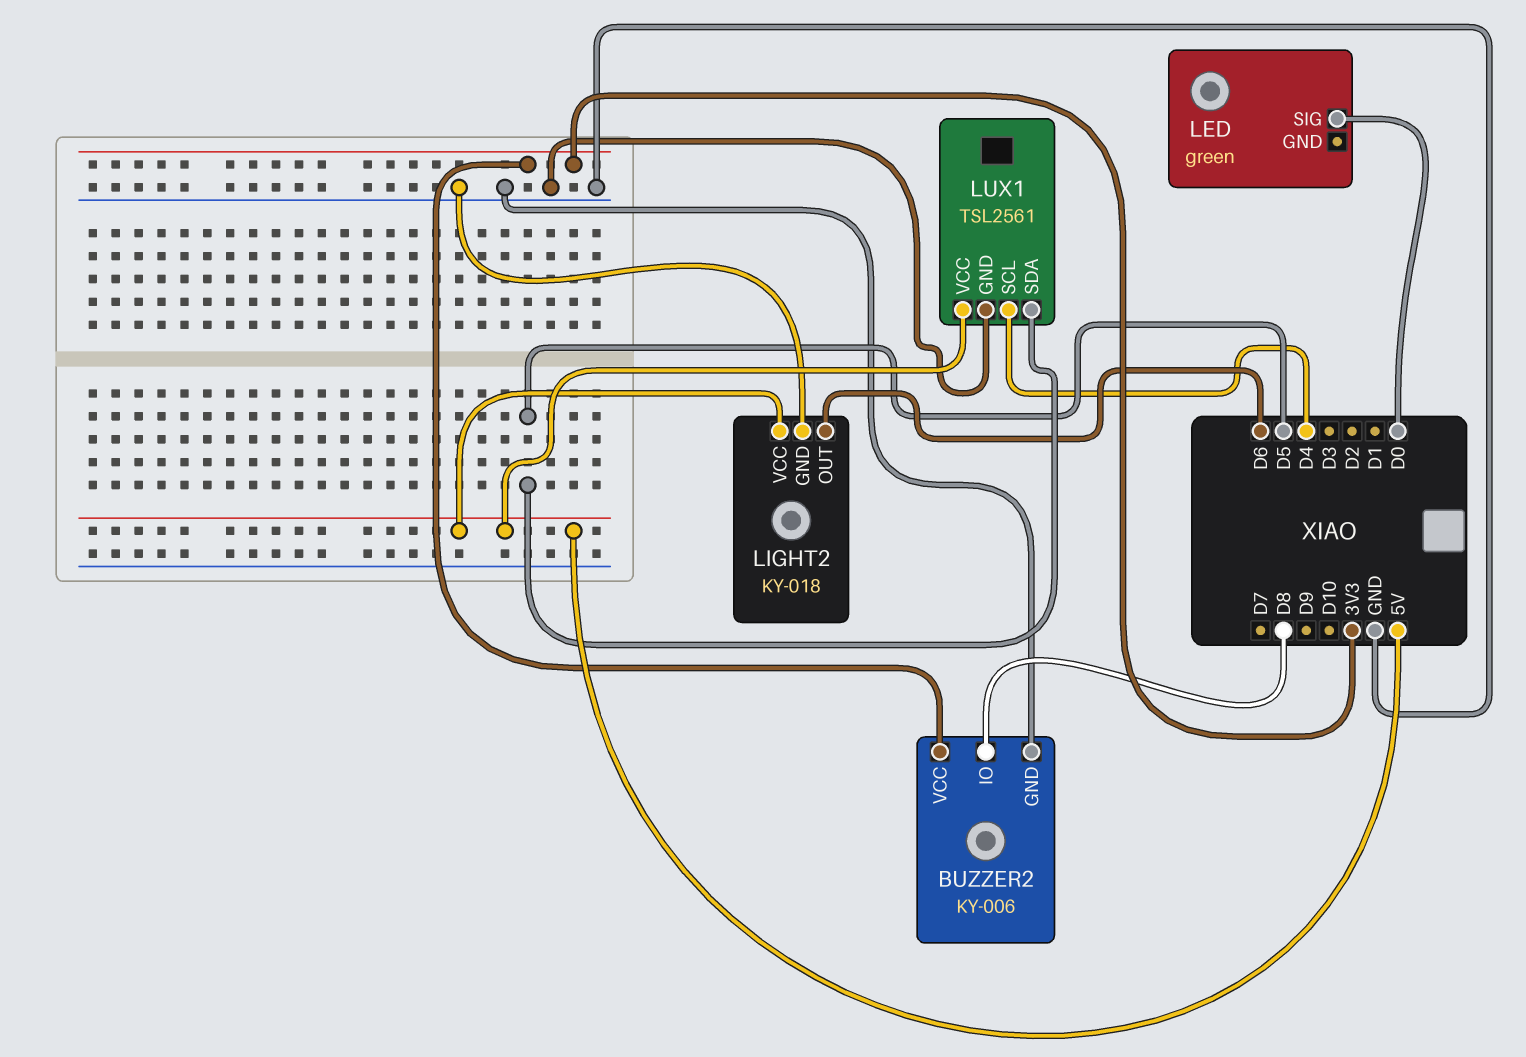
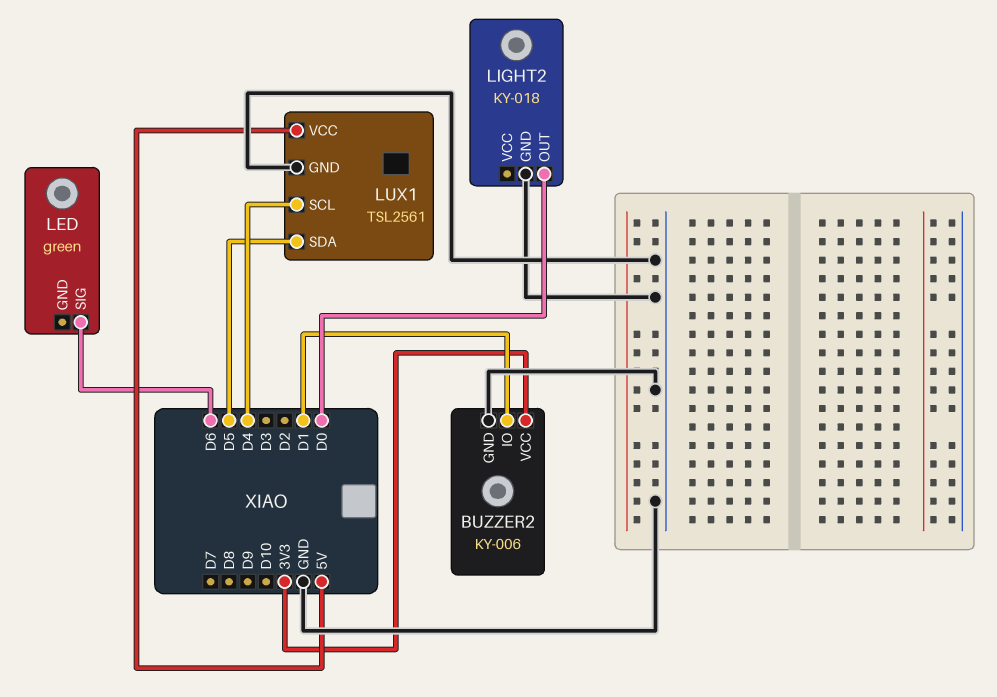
BUZZER2 pin IO: D8 -> D1
LED pin SIG: D0 -> D6
LIGHT2 pin OUT: D6 -> D0
LIGHT2 pin VCC: 5V -> none

